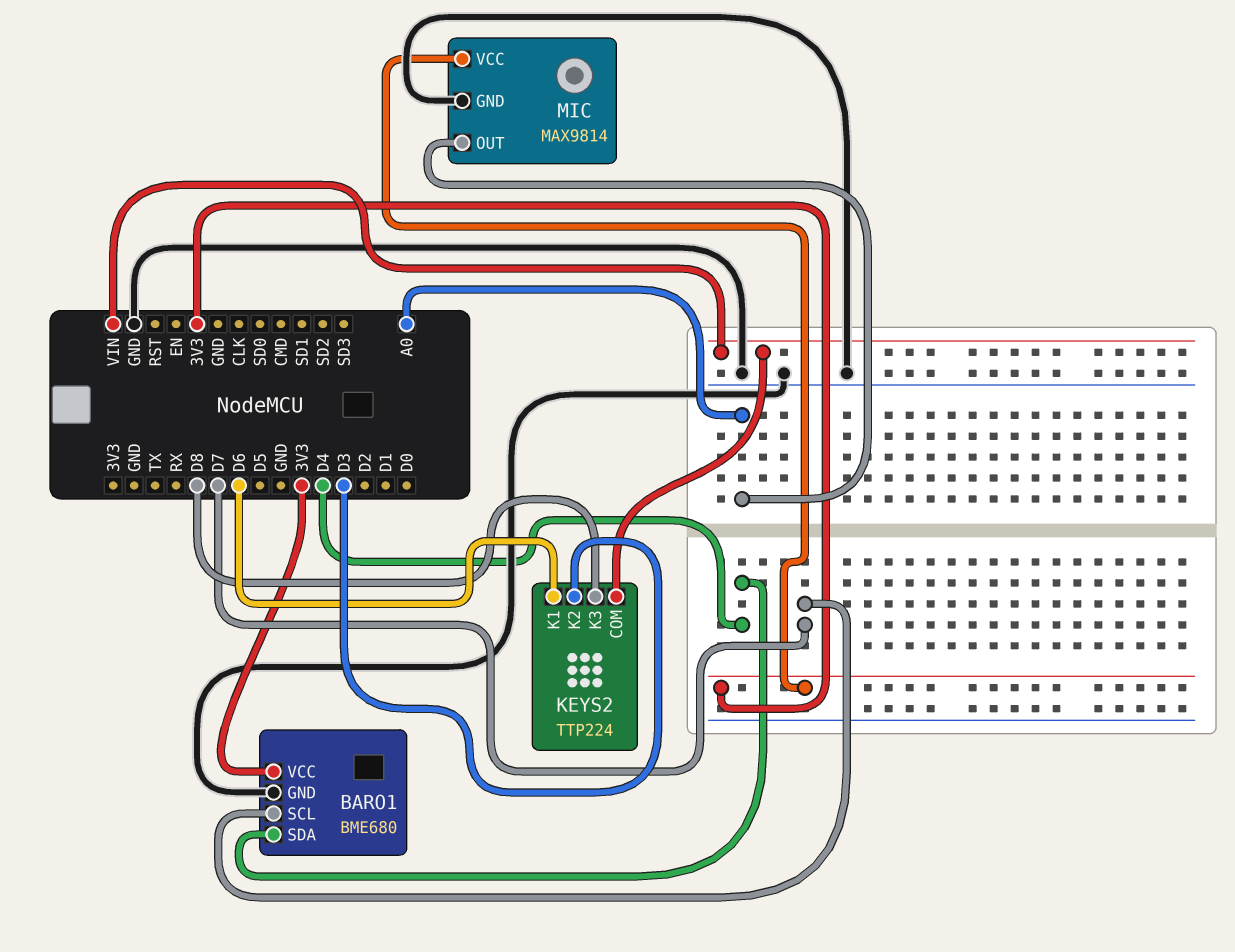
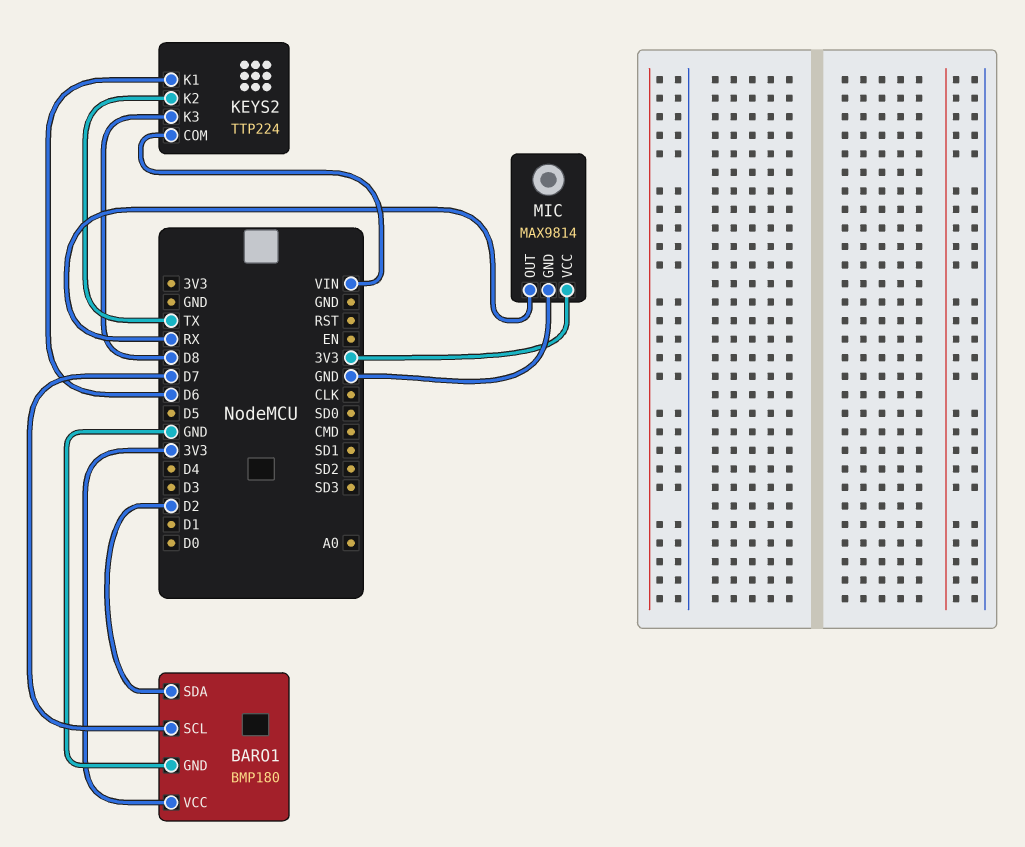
BARO1: BME680 -> BMP180
BARO1 pin SDA: D4 -> D2
KEYS2 pin K2: D3 -> TX
MIC pin OUT: A0 -> RX

